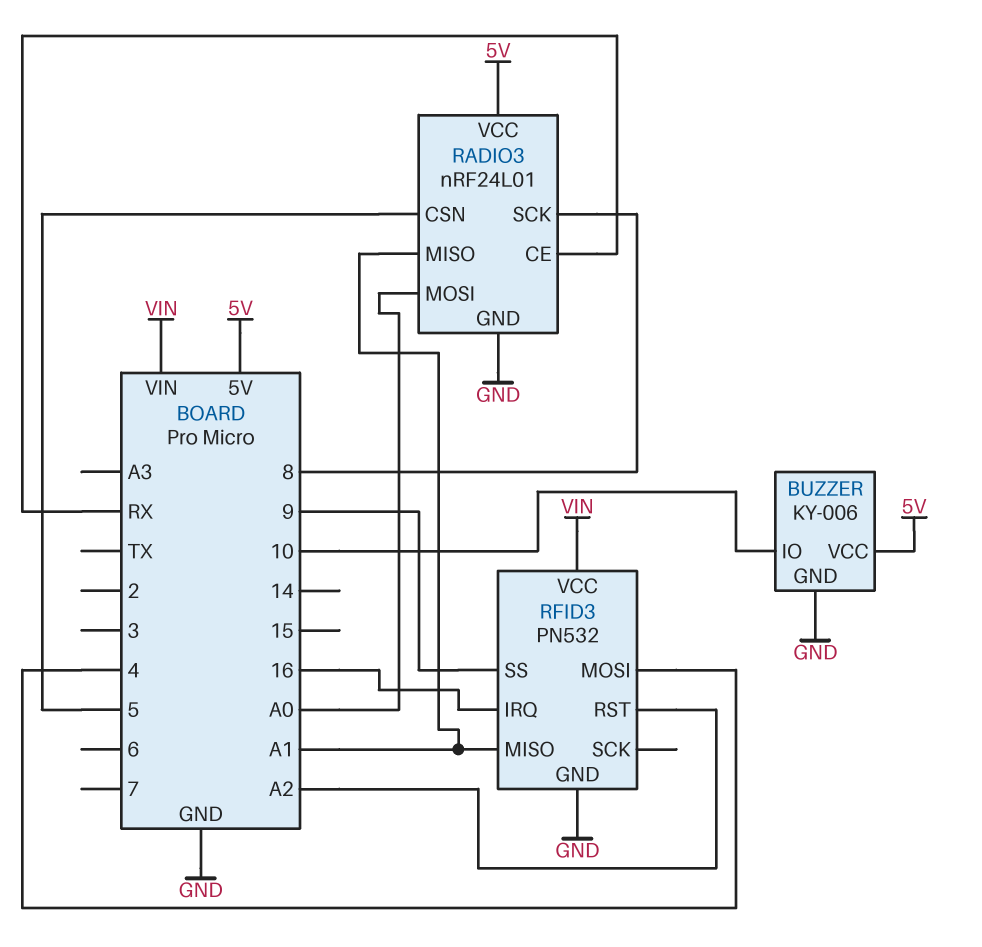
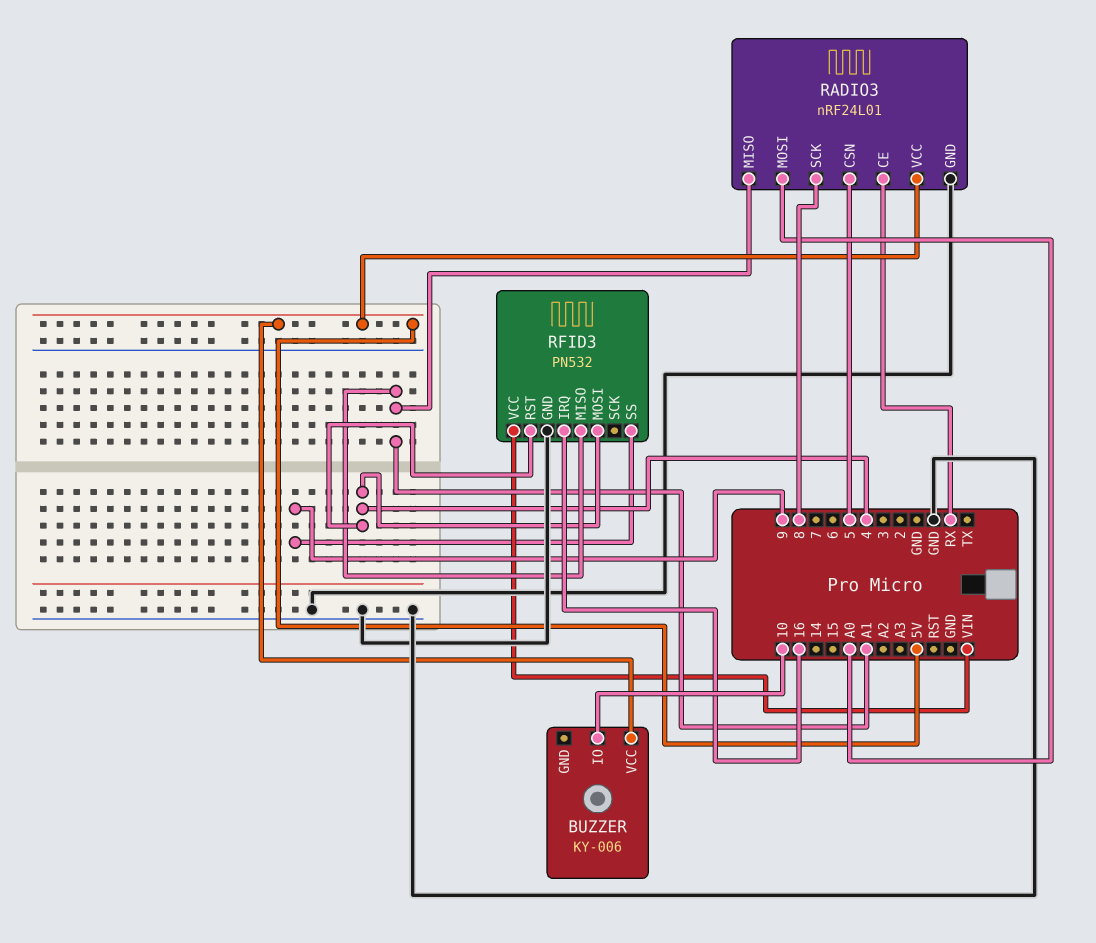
BUZZER pin GND: GND -> none
RFID3 pin RST: A2 -> 4

